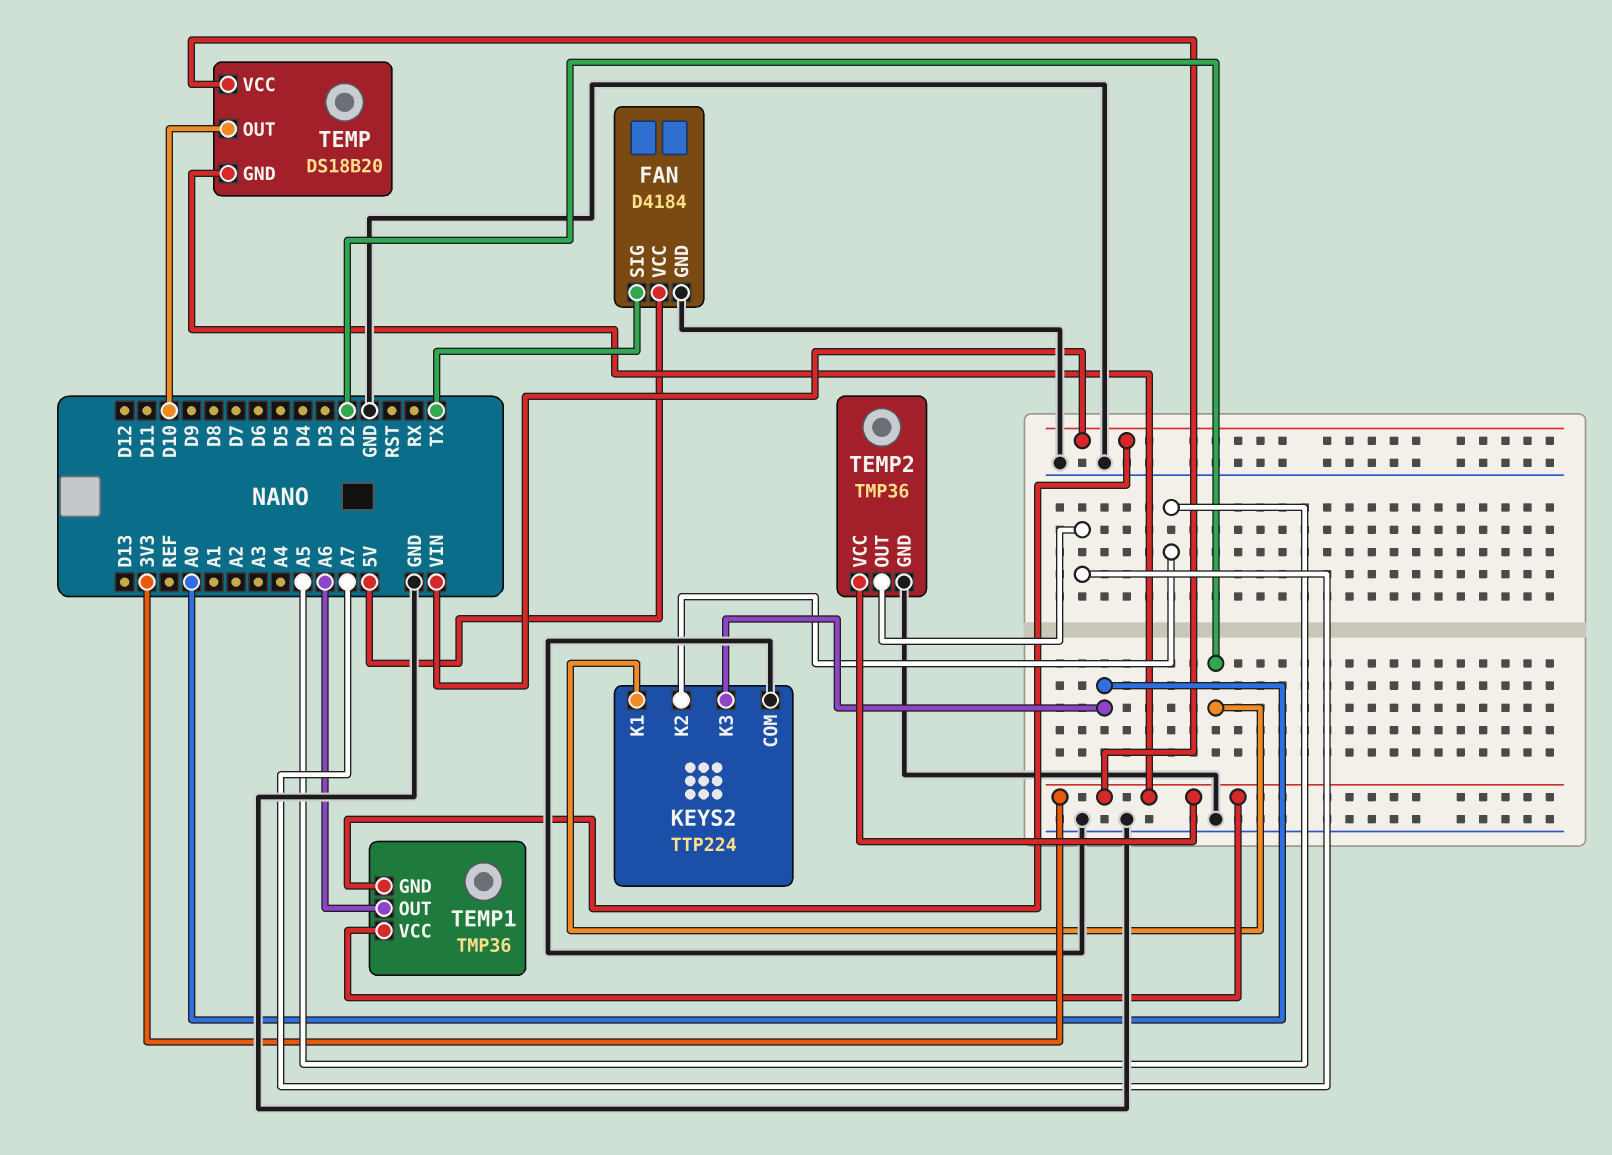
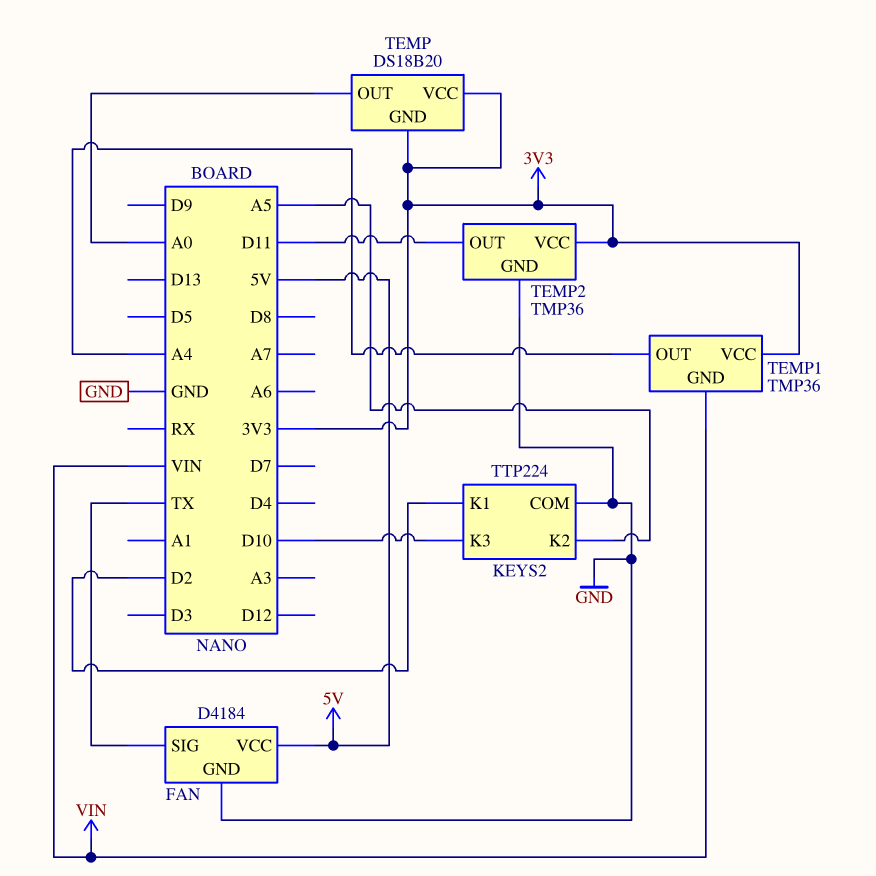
KEYS2 pin K3: A0 -> D10
TEMP pin OUT: D10 -> A0
TEMP1 pin OUT: A6 -> A4
TEMP2 pin OUT: A7 -> D11

